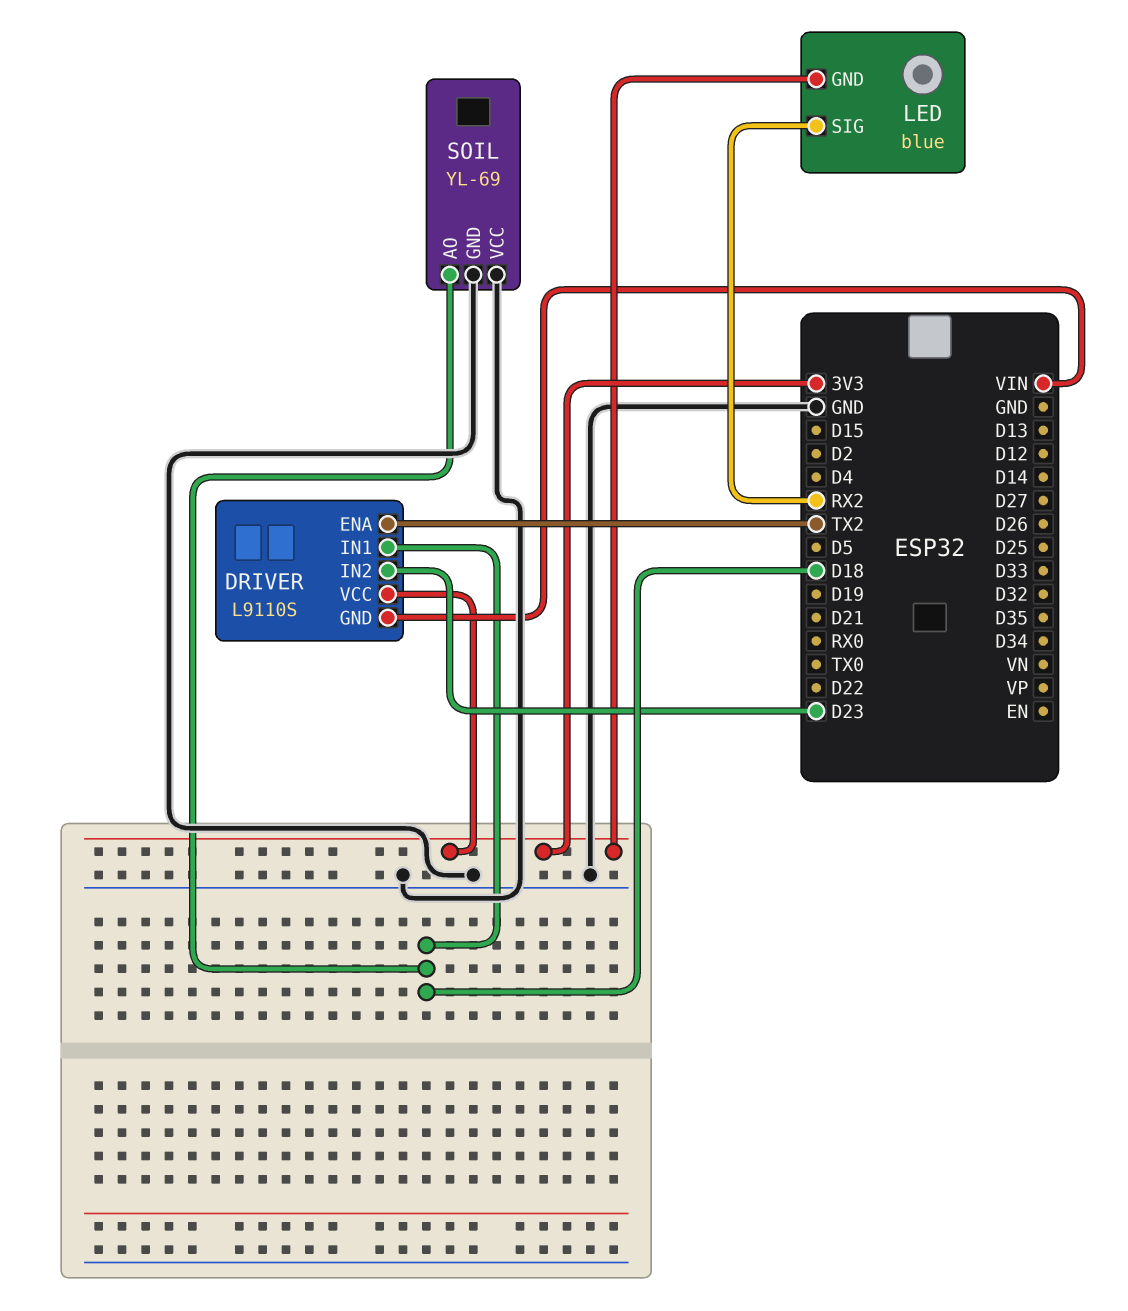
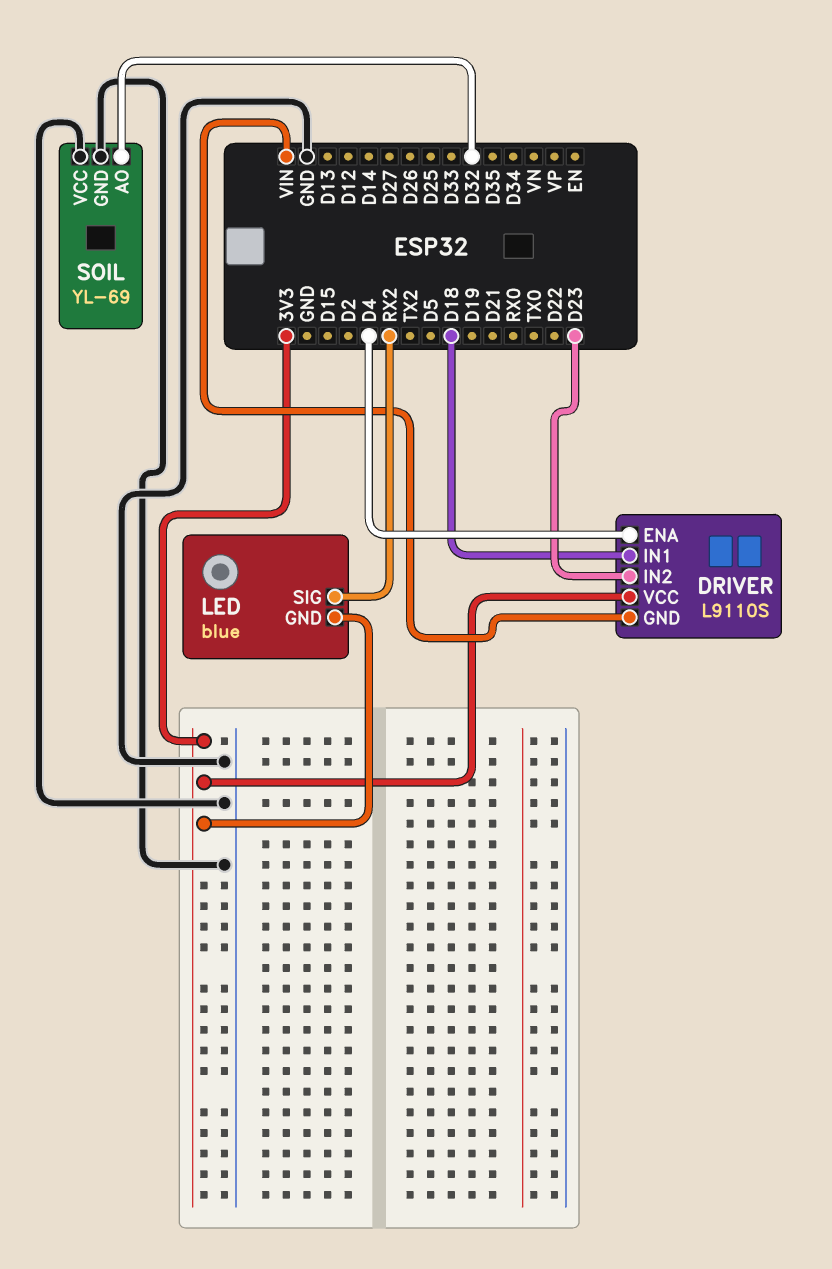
DRIVER pin ENA: TX2 -> D4
SOIL pin AO: D18 -> D32

